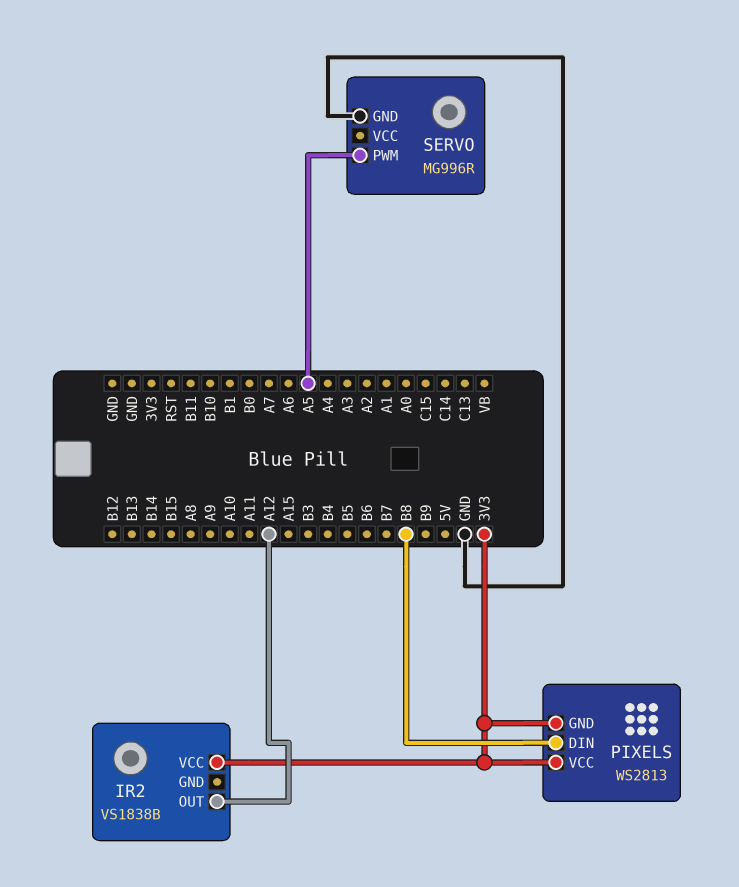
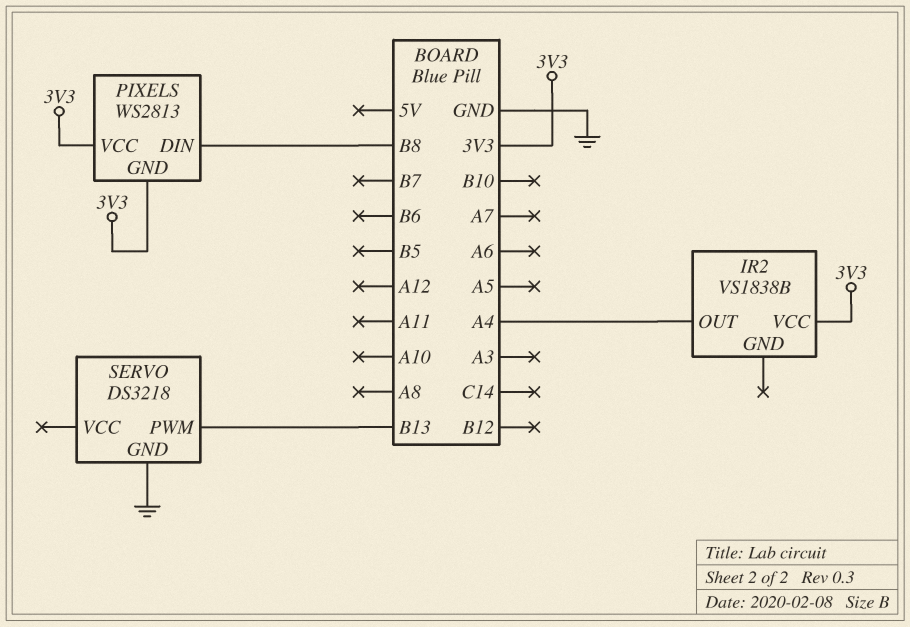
IR2 pin OUT: A12 -> A4
SERVO: MG996R -> DS3218
SERVO pin PWM: A5 -> B13

